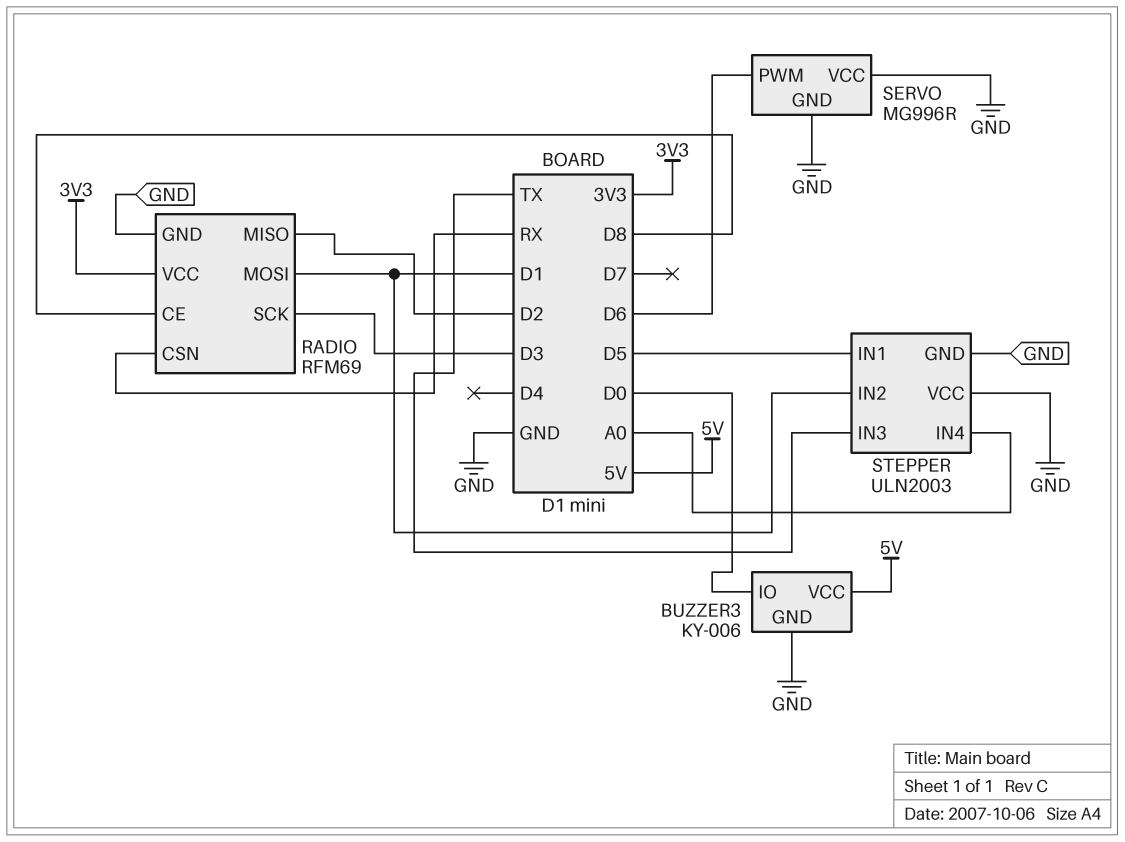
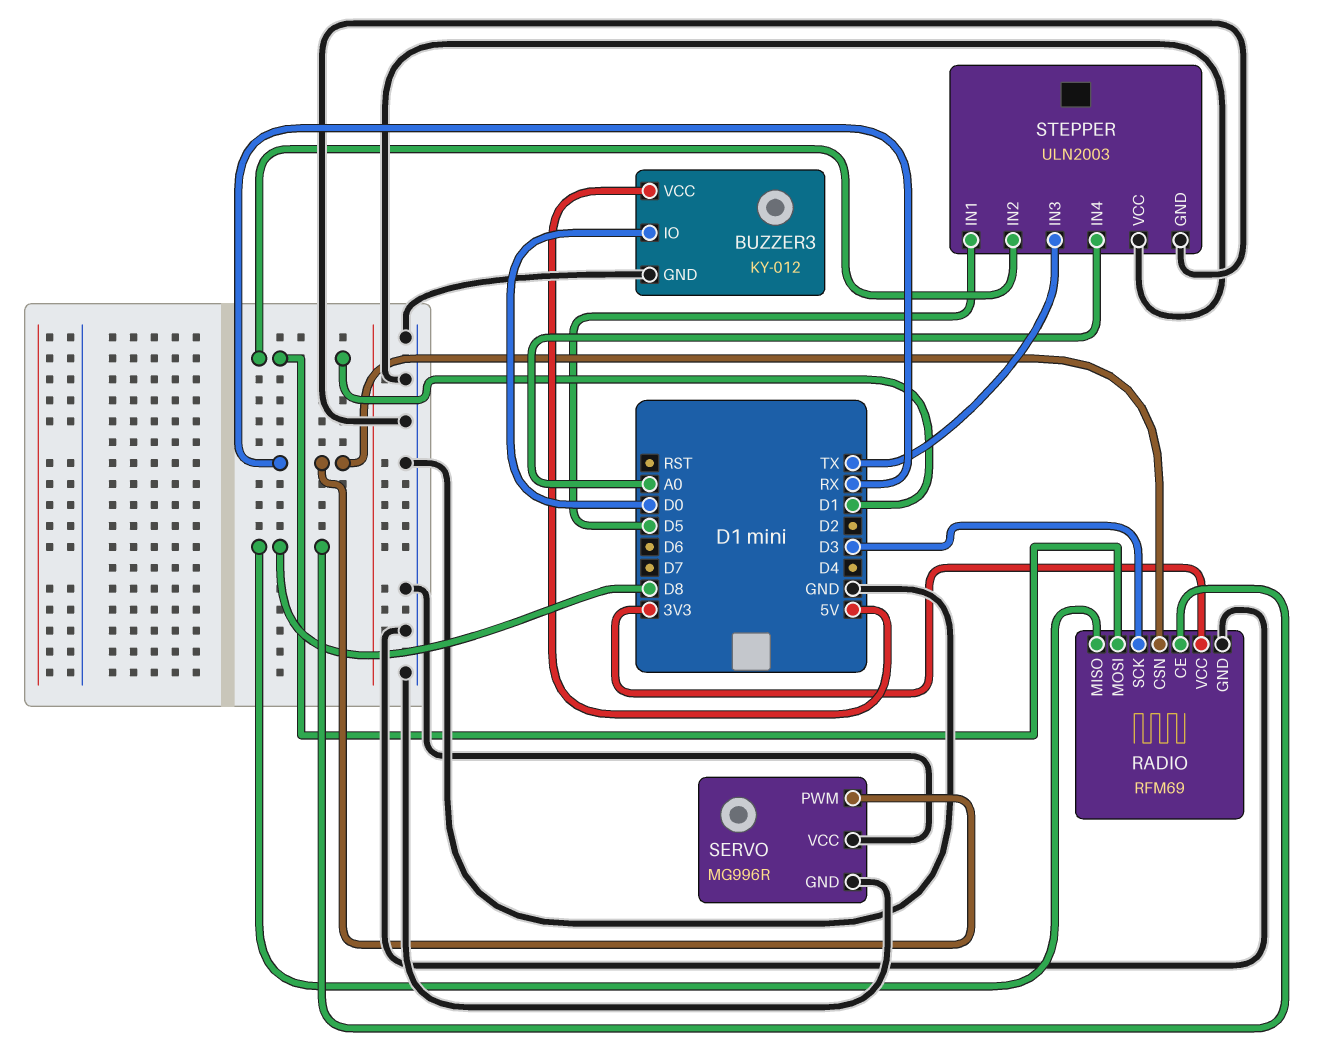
BUZZER3: KY-006 -> KY-012
RADIO pin MISO: D2 -> D8
SERVO pin PWM: D6 -> RX

